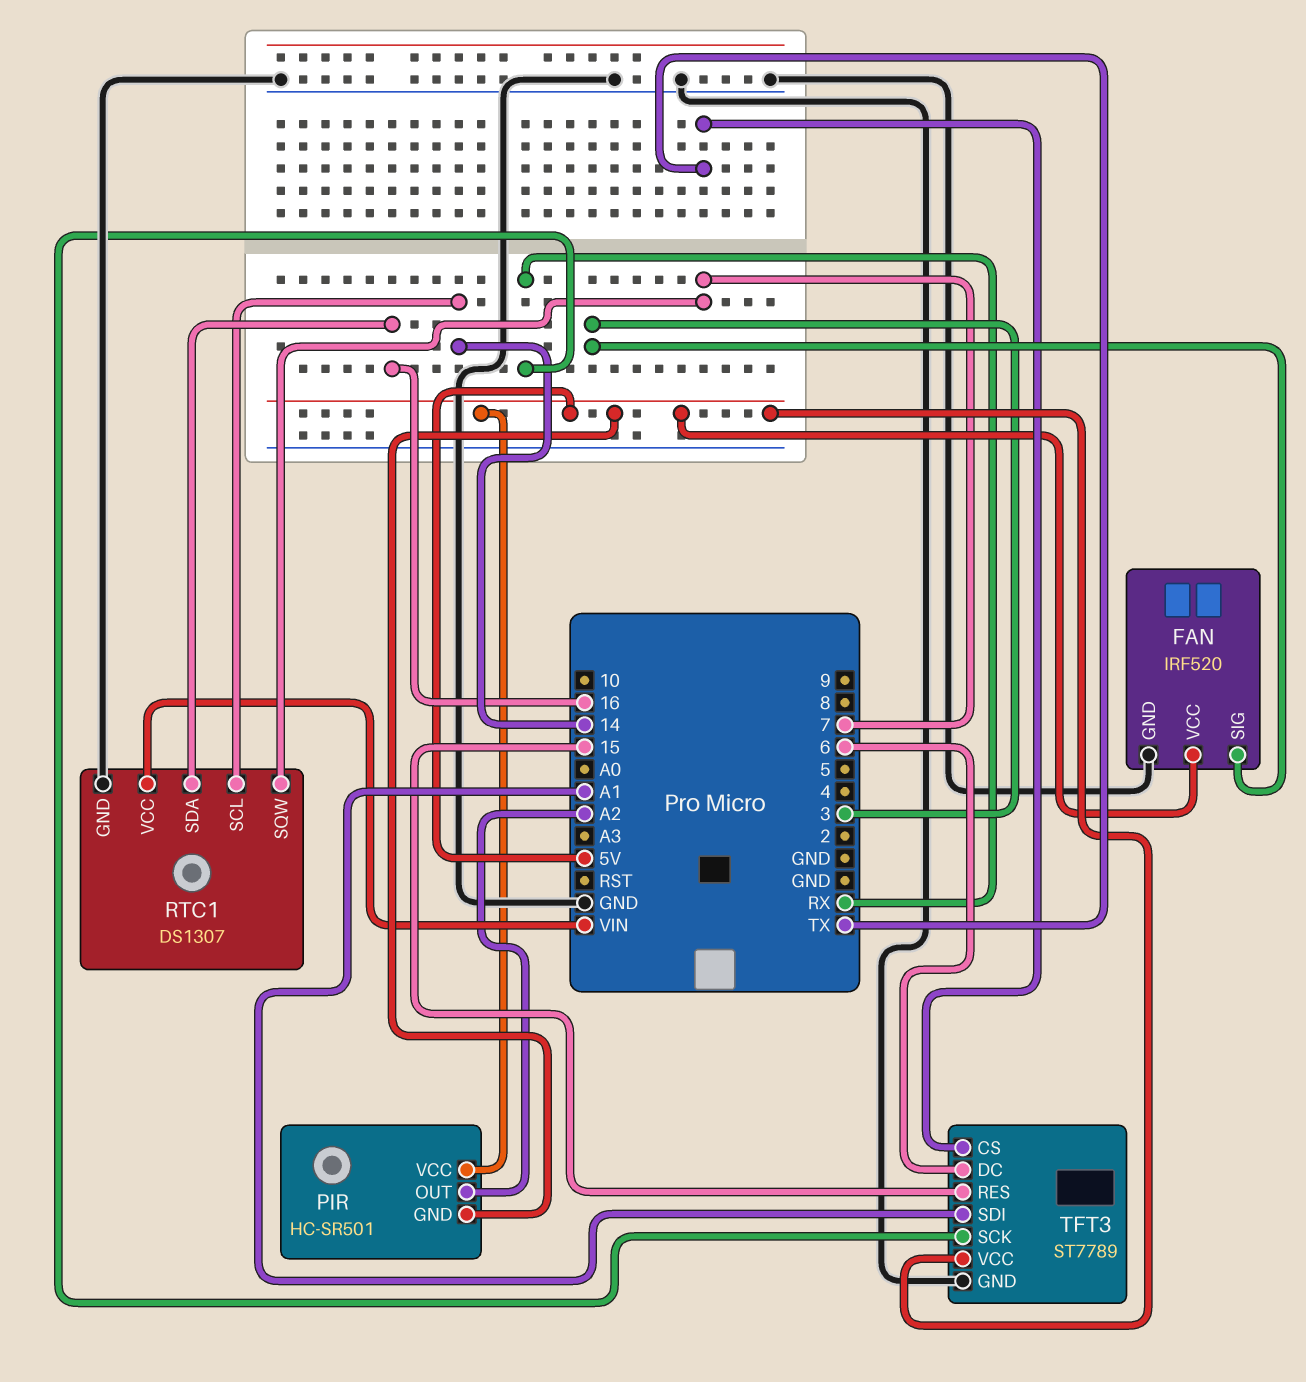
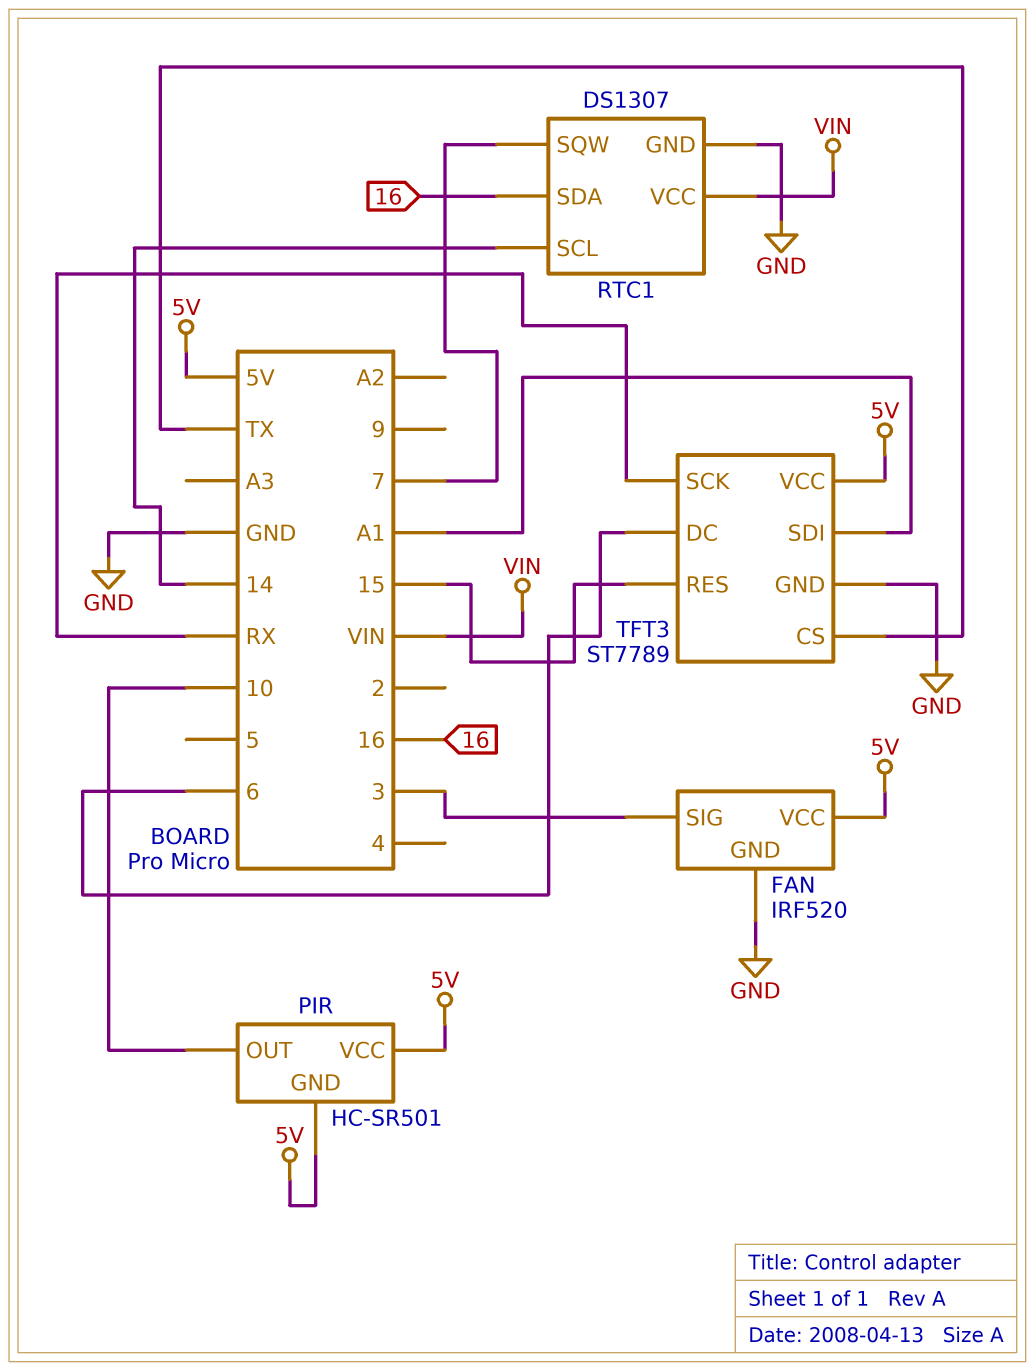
PIR pin OUT: A2 -> 10

